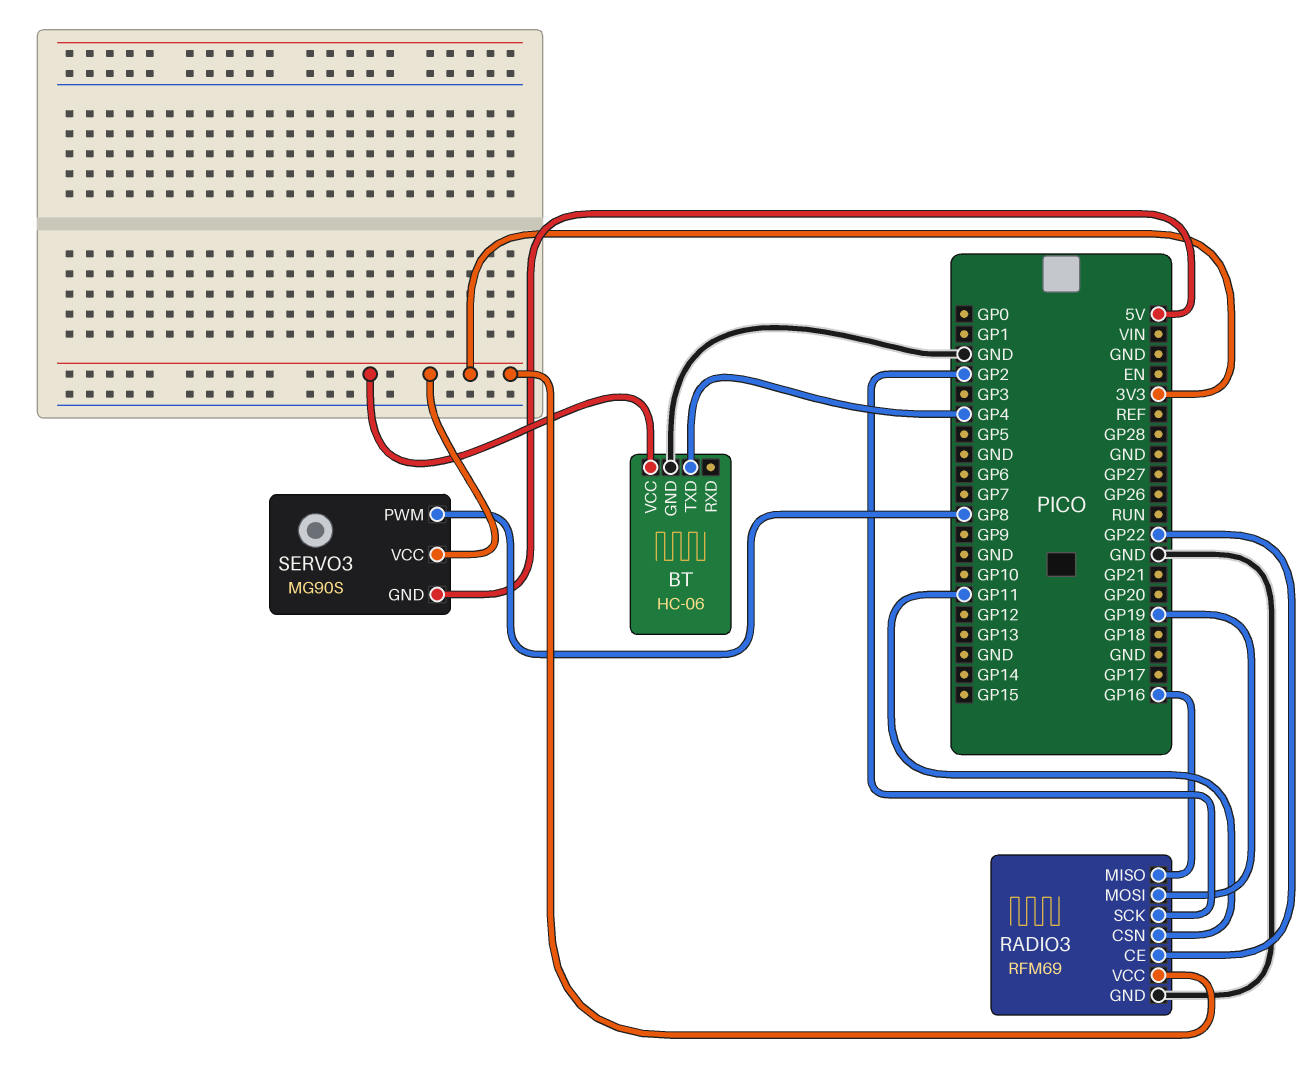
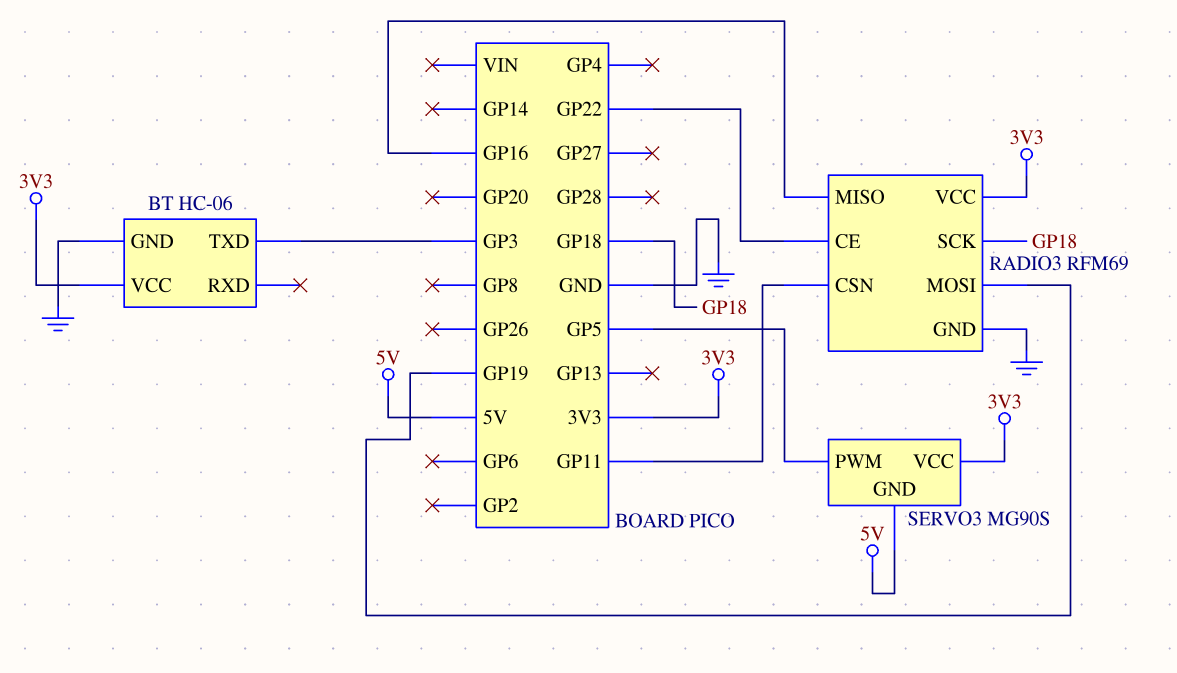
BT pin TXD: GP4 -> GP3
RADIO3 pin SCK: GP2 -> GP18
SERVO3 pin PWM: GP8 -> GP5

